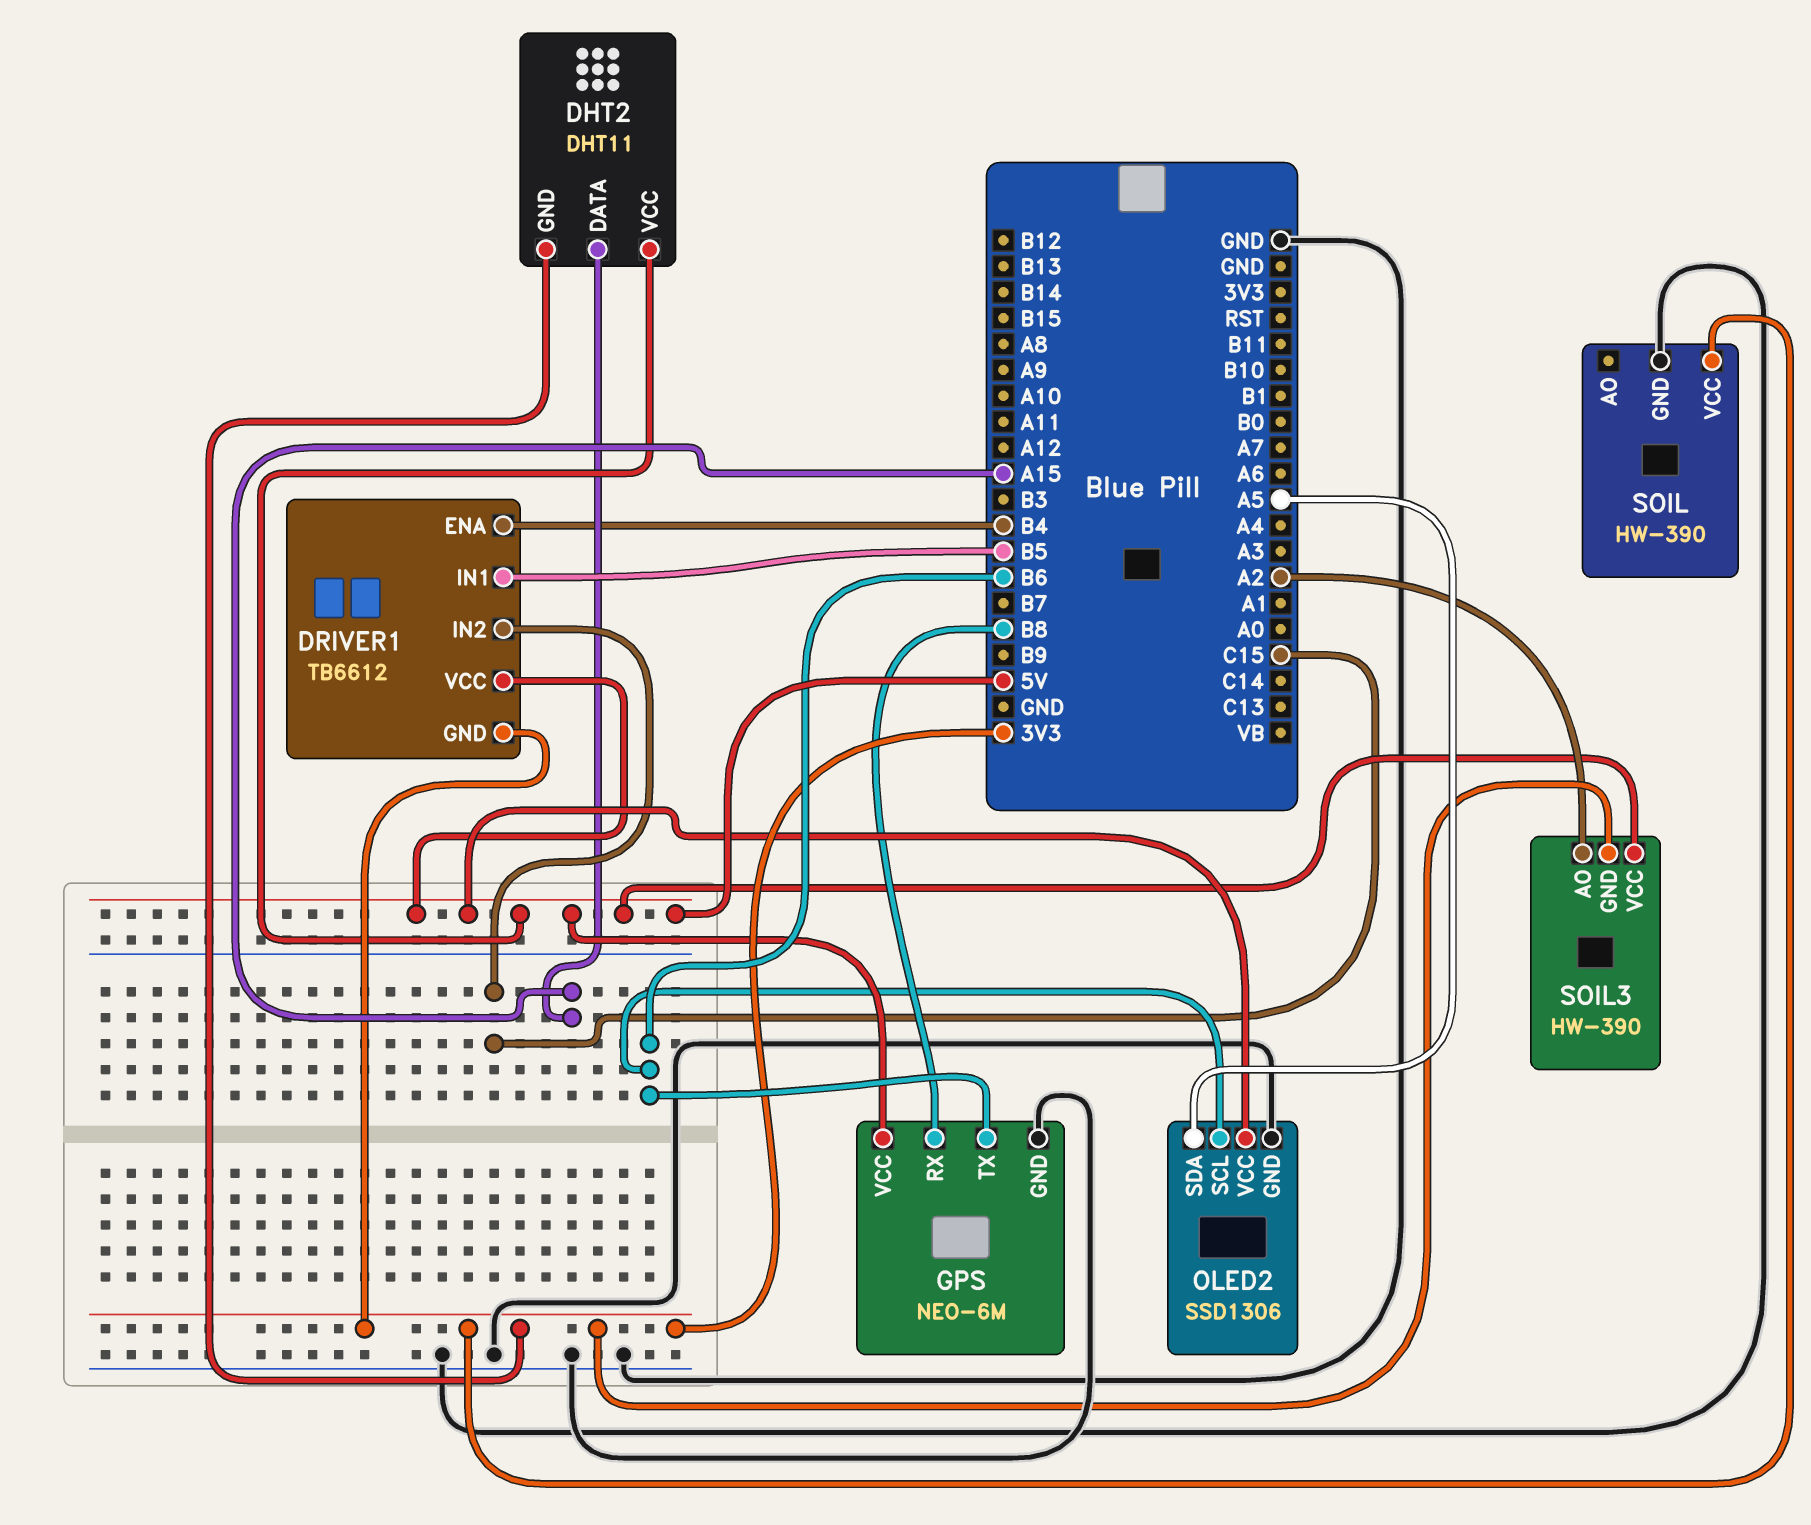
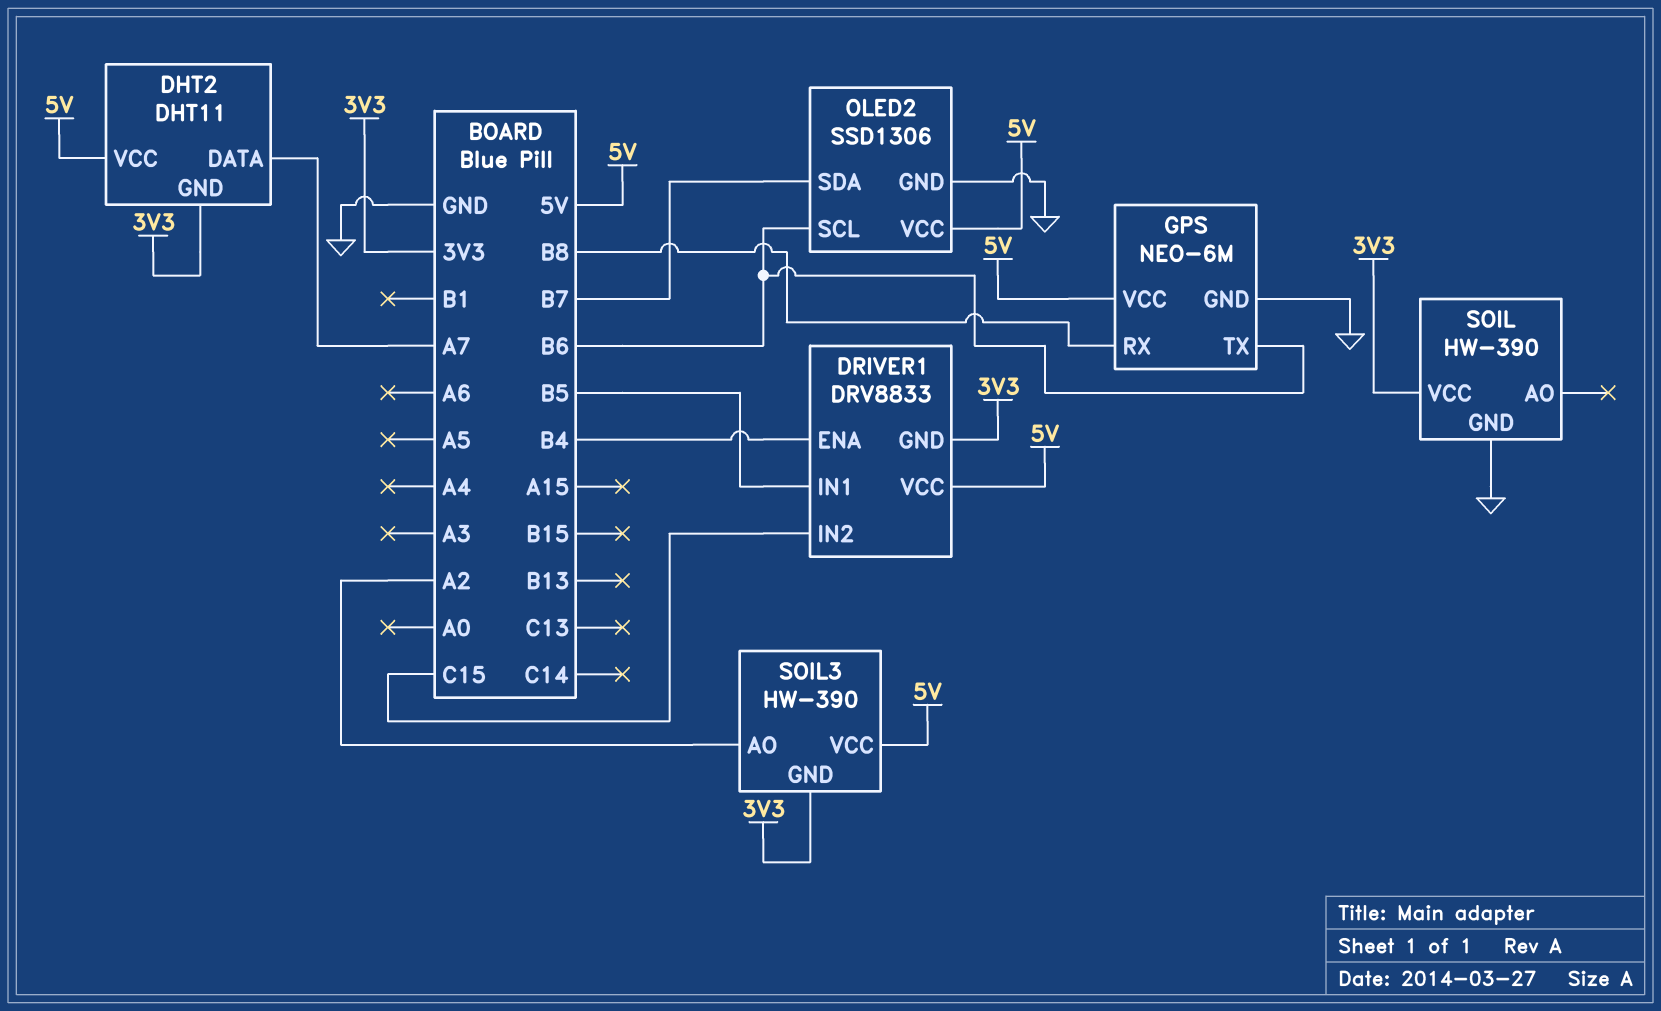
DHT2 pin DATA: A15 -> A7
DRIVER1: TB6612 -> DRV8833
OLED2 pin SDA: A5 -> B7

